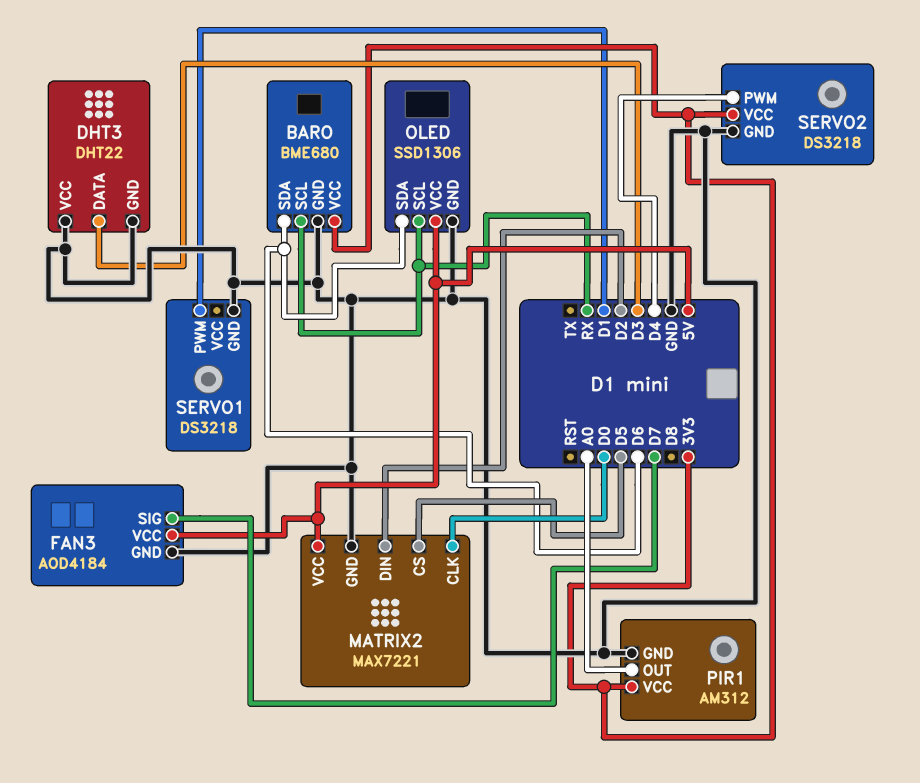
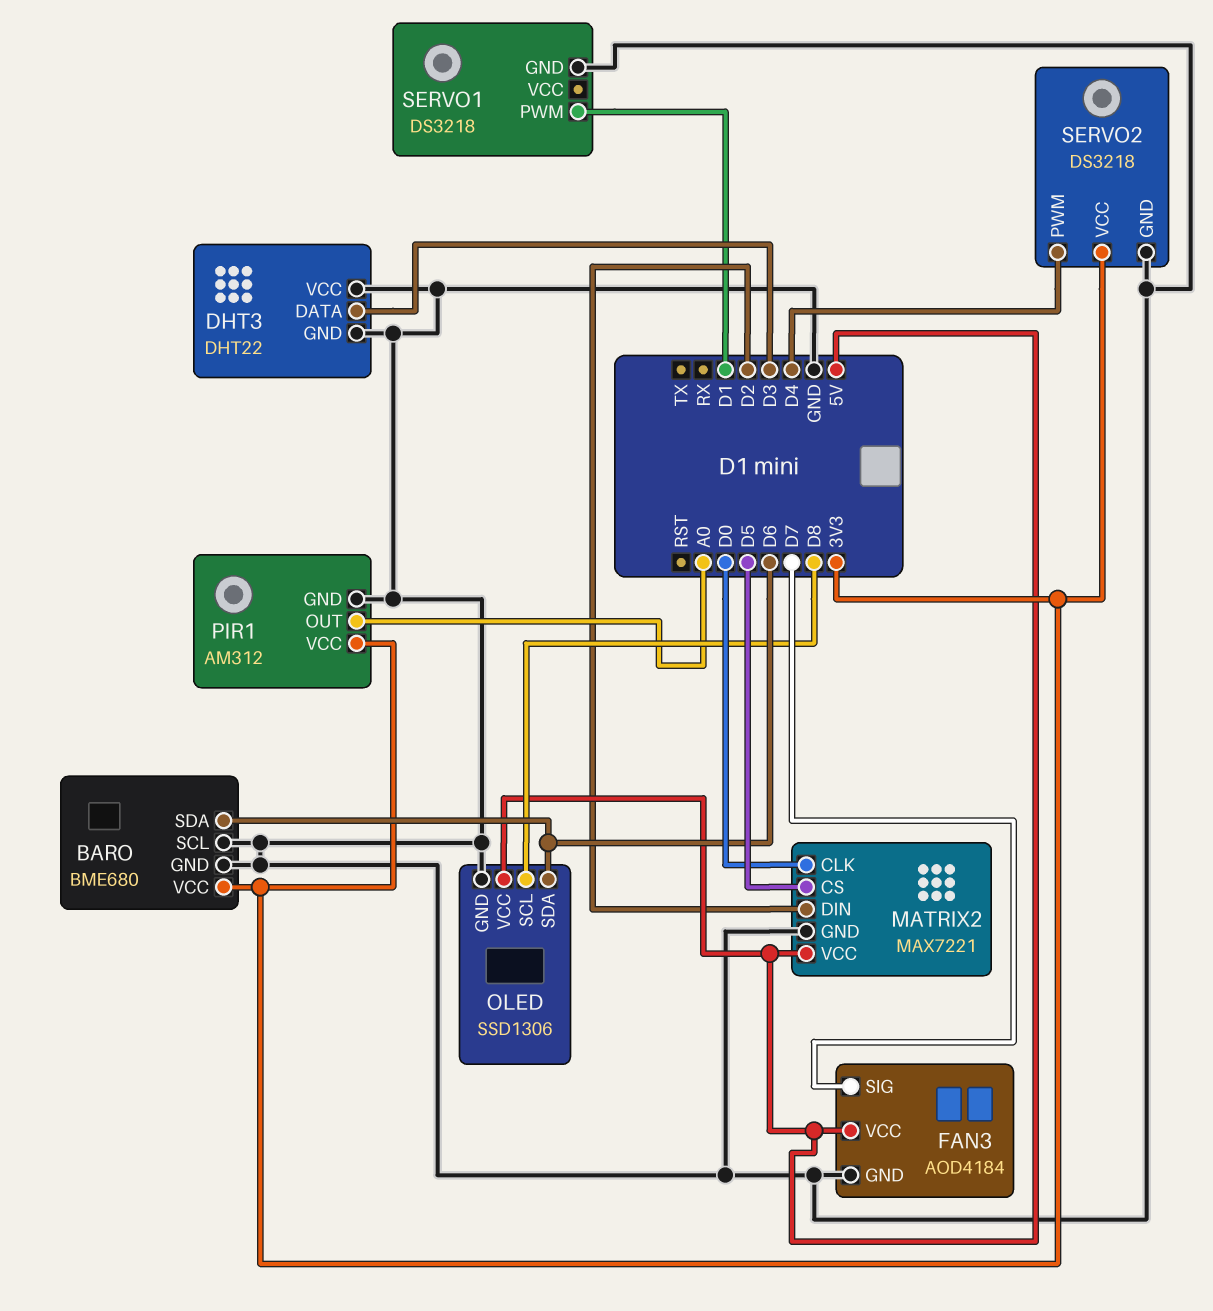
BARO pin SCL: RX -> GND
OLED pin SCL: RX -> D8

